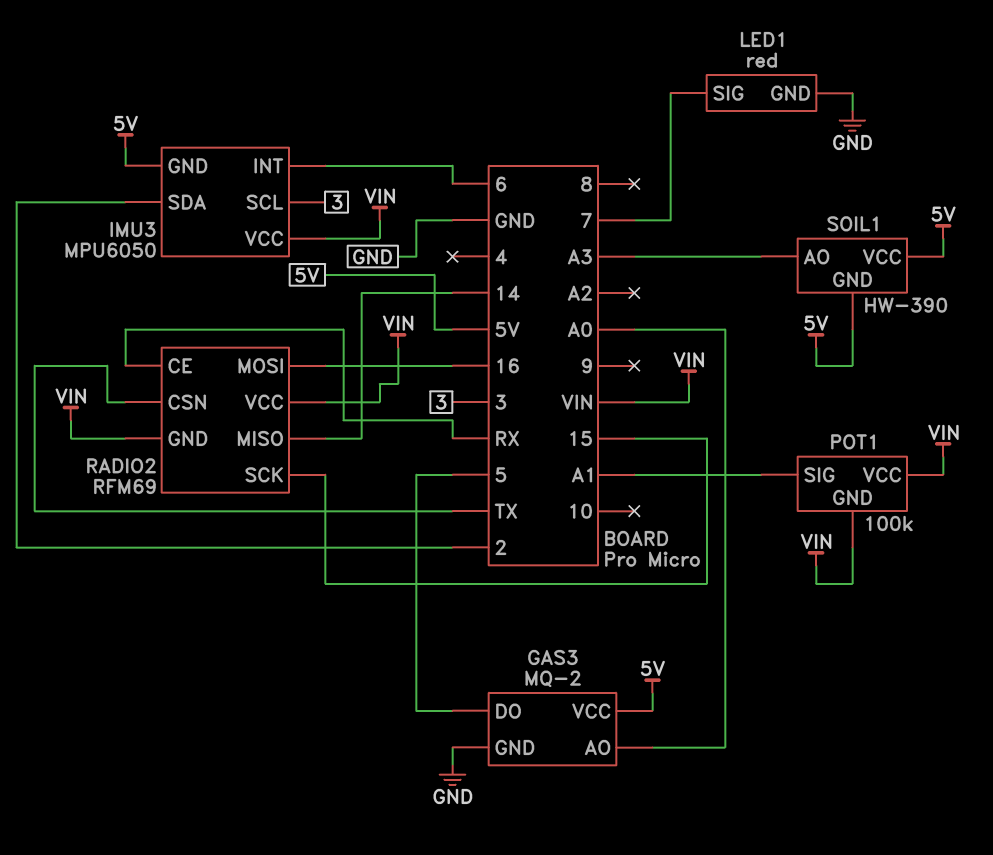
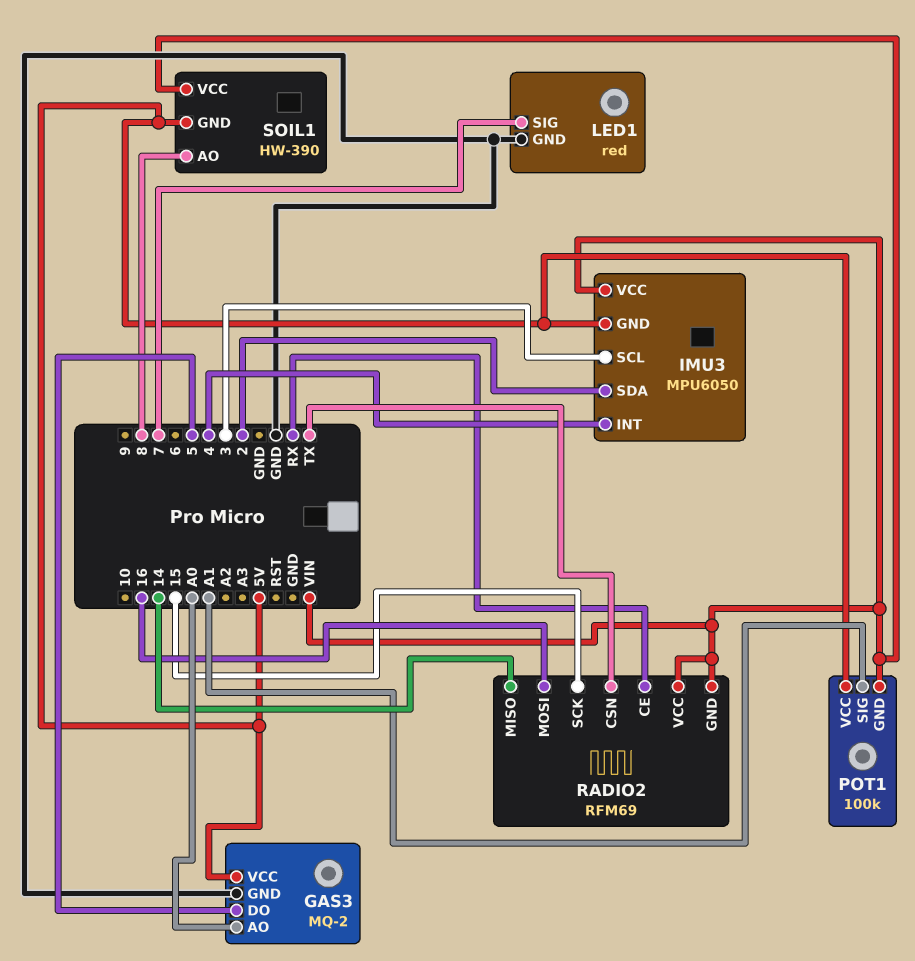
IMU3 pin INT: 6 -> 4
POT1 pin VCC: VIN -> 5V
SOIL1 pin AO: A3 -> 8
SOIL1 pin VCC: 5V -> VIN

